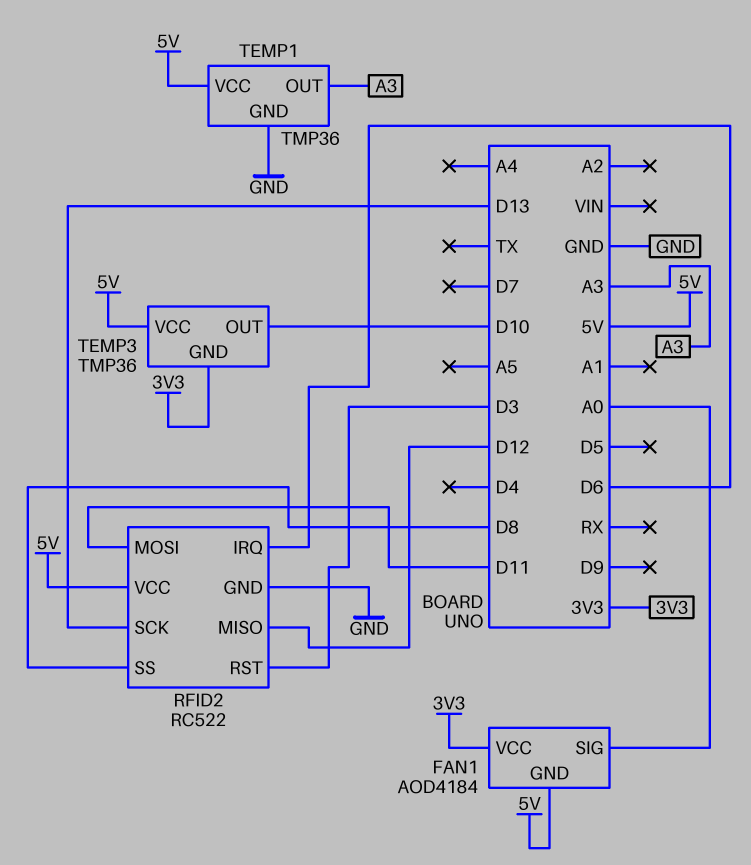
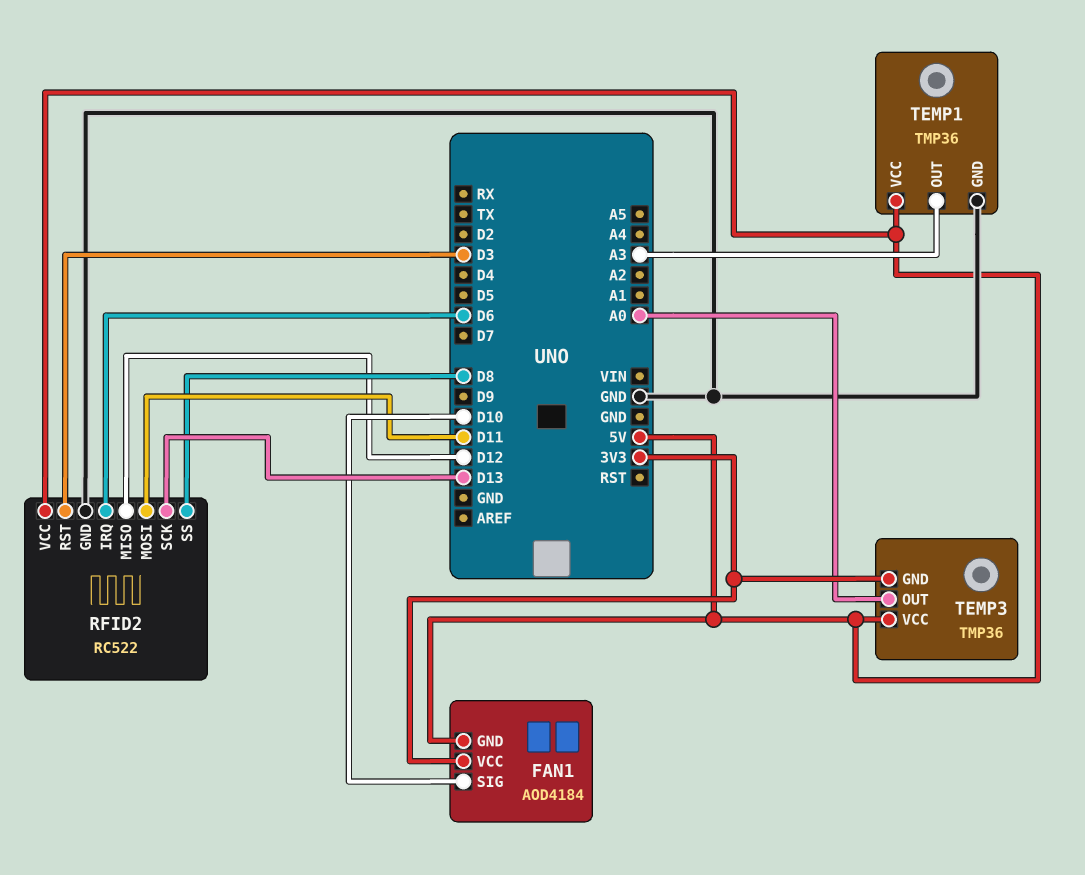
FAN1 pin SIG: A0 -> D10
TEMP3 pin OUT: D10 -> A0

